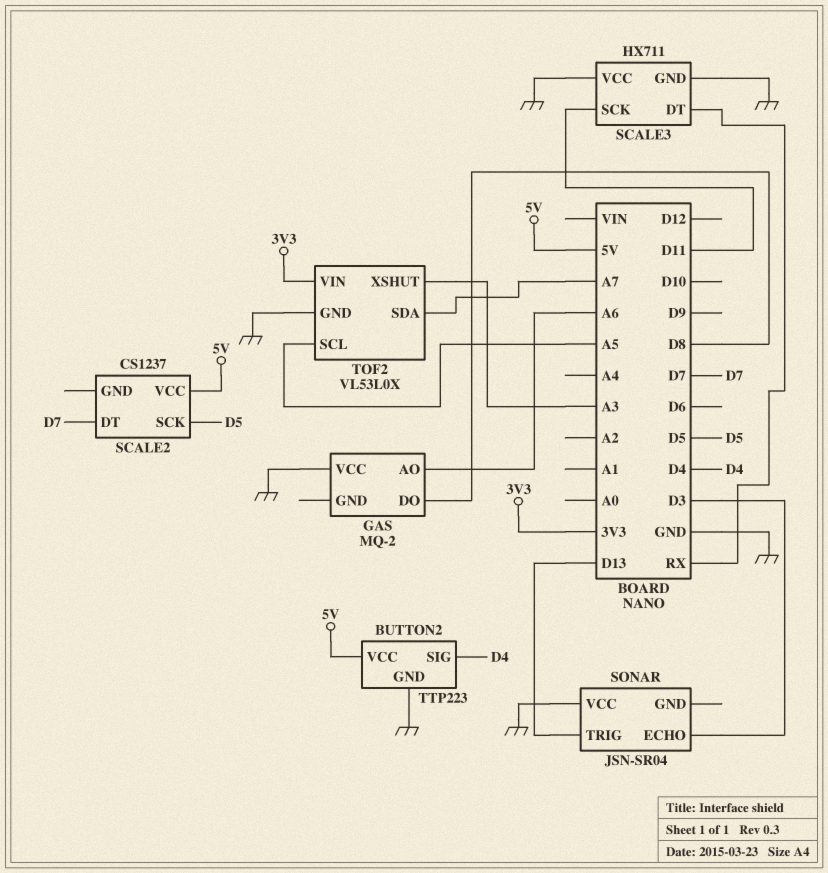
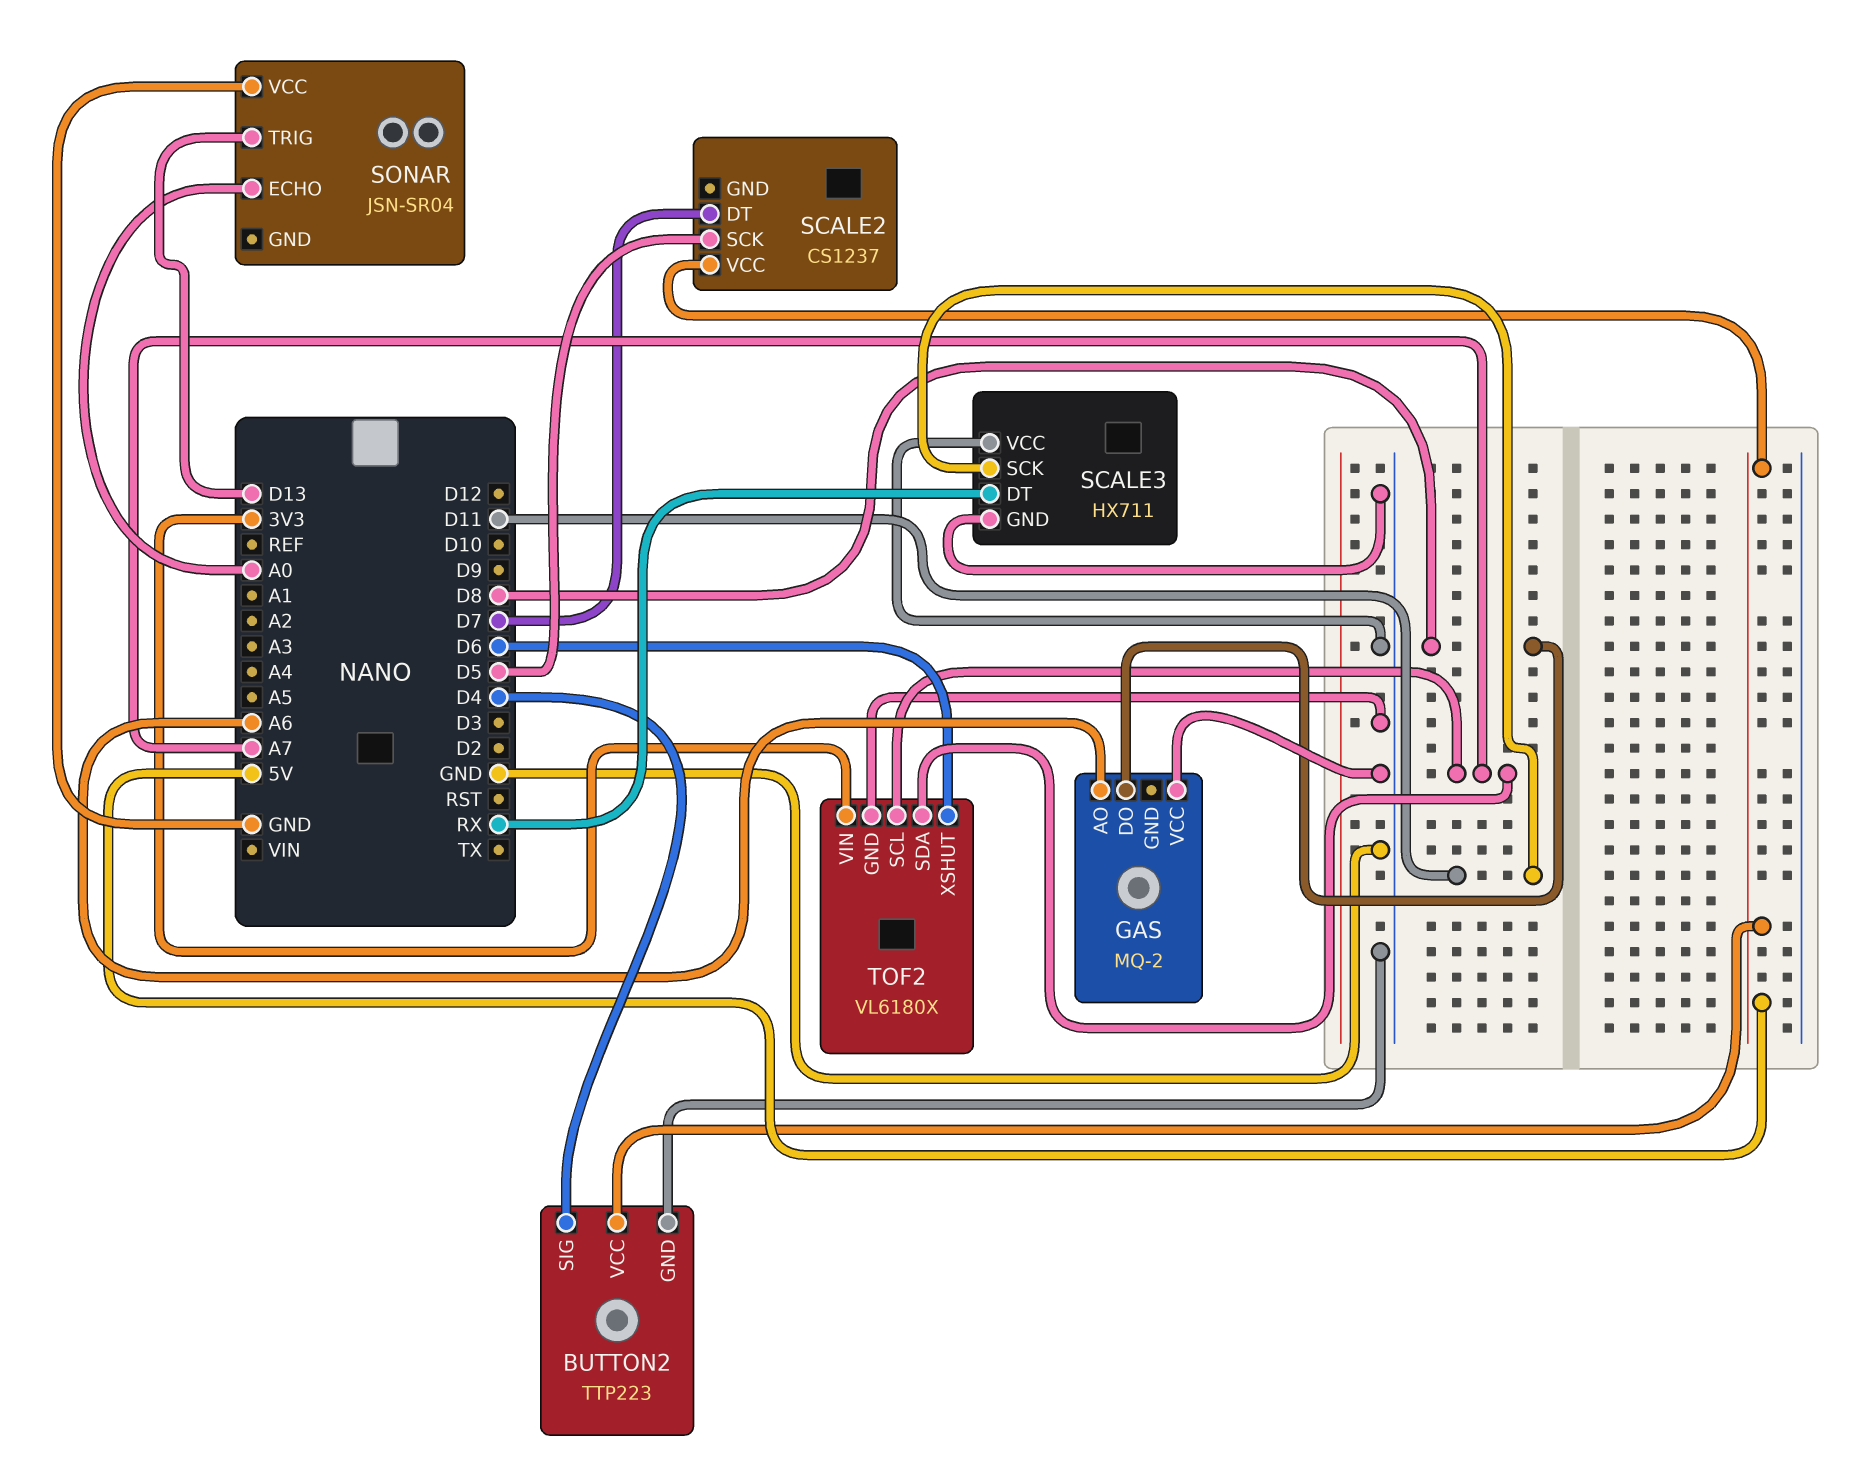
SONAR pin ECHO: D3 -> A0
TOF2: VL53L0X -> VL6180X
TOF2 pin SCL: A5 -> A7
TOF2 pin XSHUT: A3 -> D6

